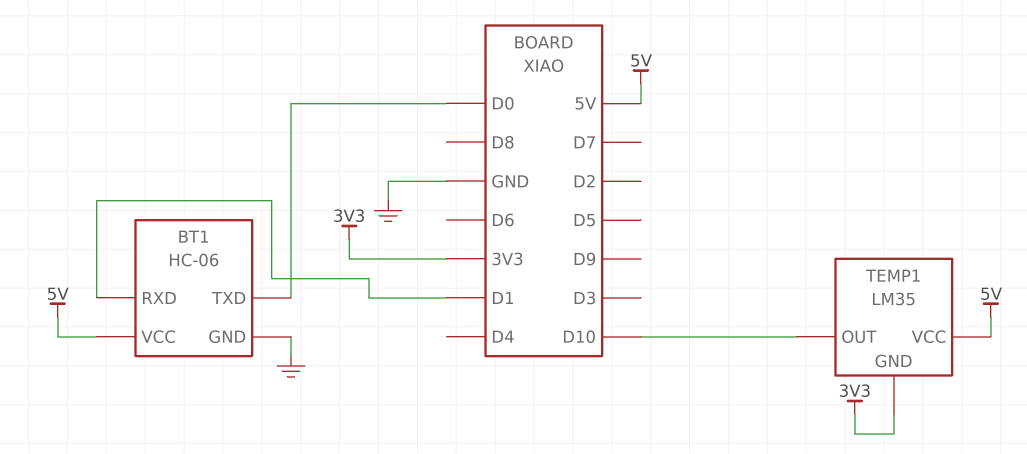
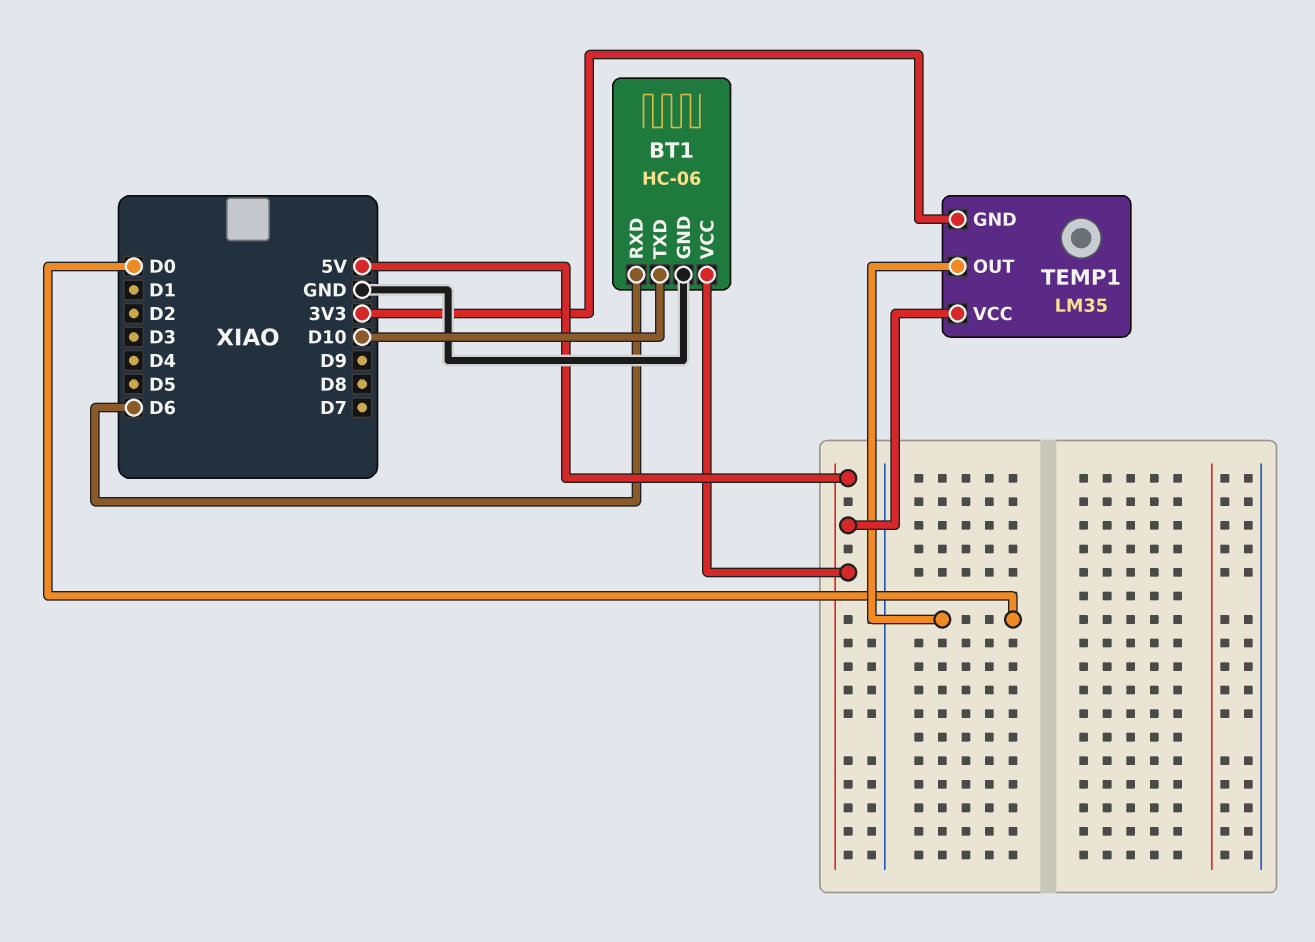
BT1 pin RXD: D1 -> D6
BT1 pin TXD: D0 -> D10
TEMP1 pin OUT: D10 -> D0

